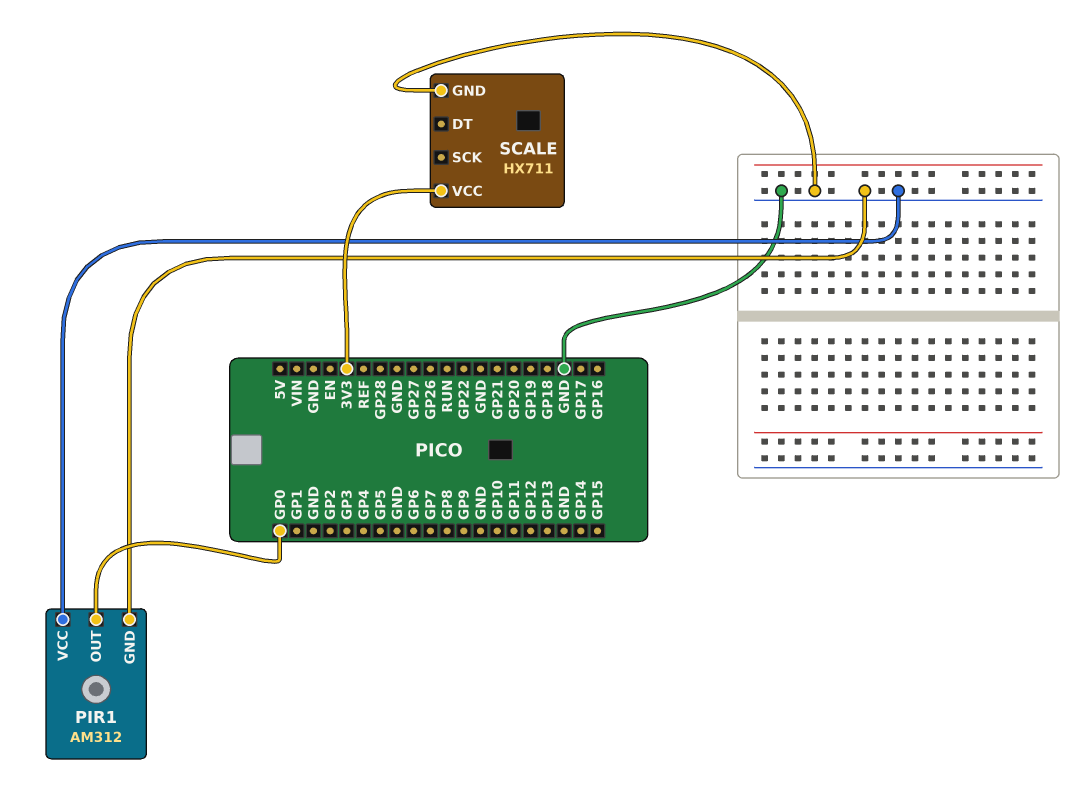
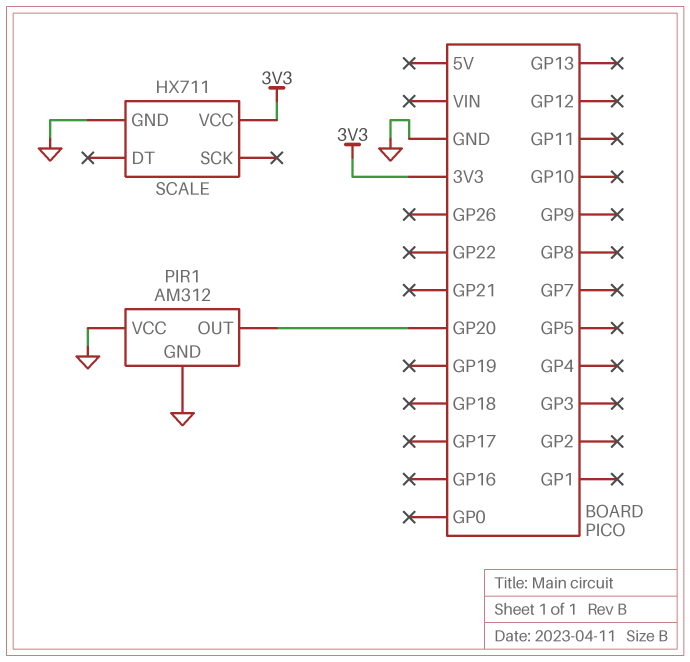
PIR1 pin OUT: GP0 -> GP20

